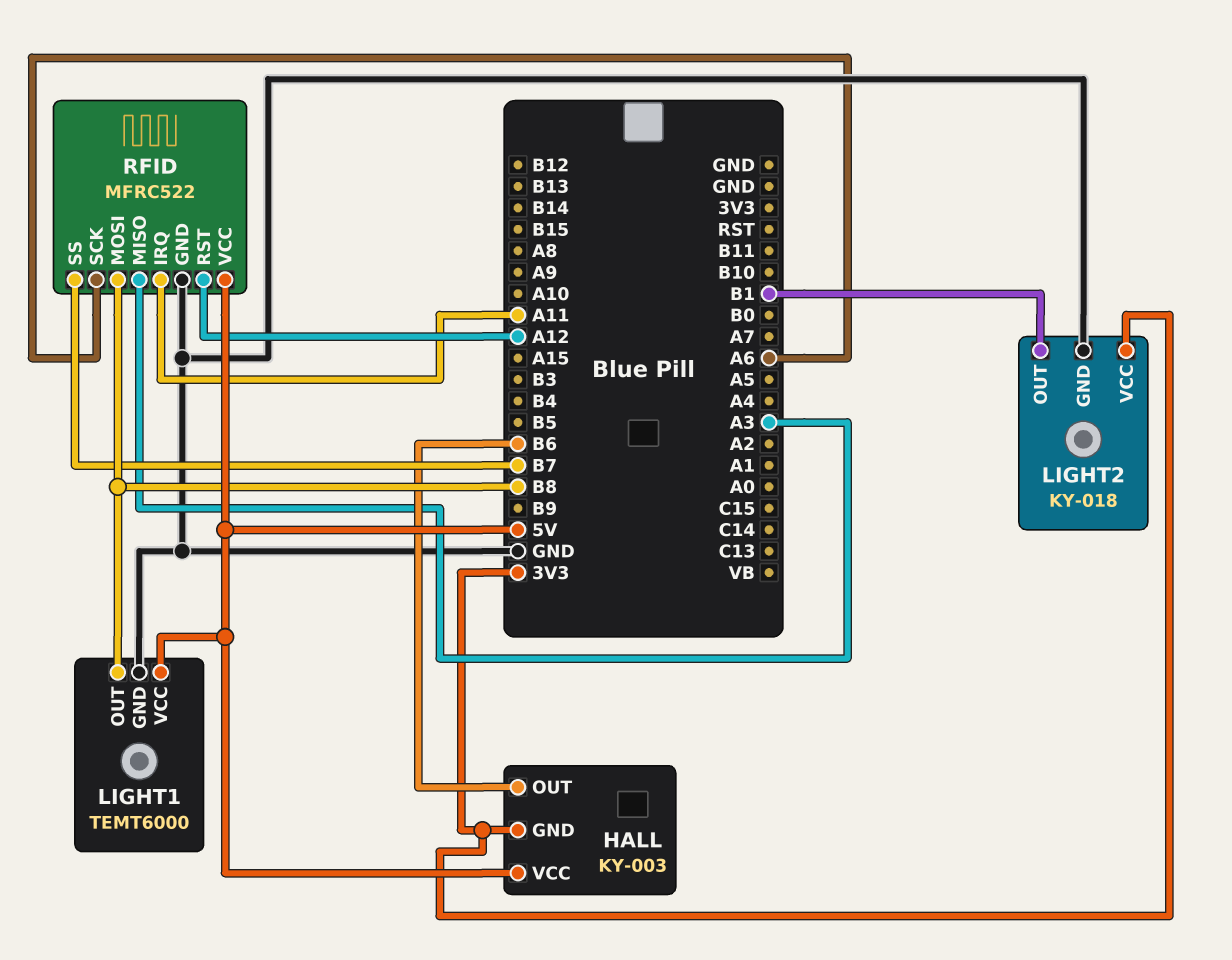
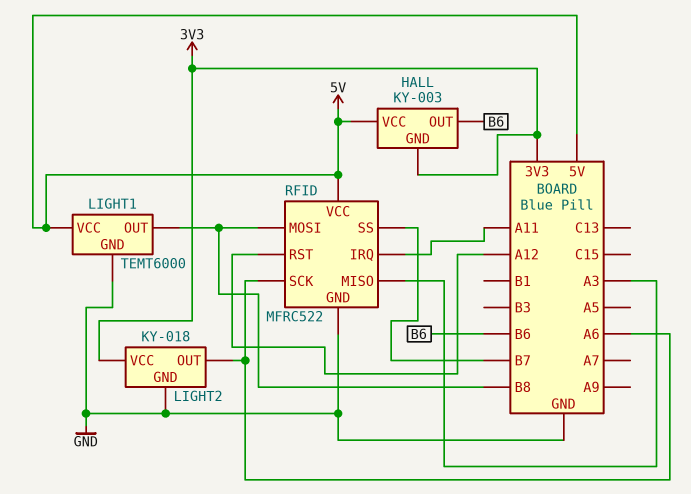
LIGHT2 pin OUT: B1 -> A6

